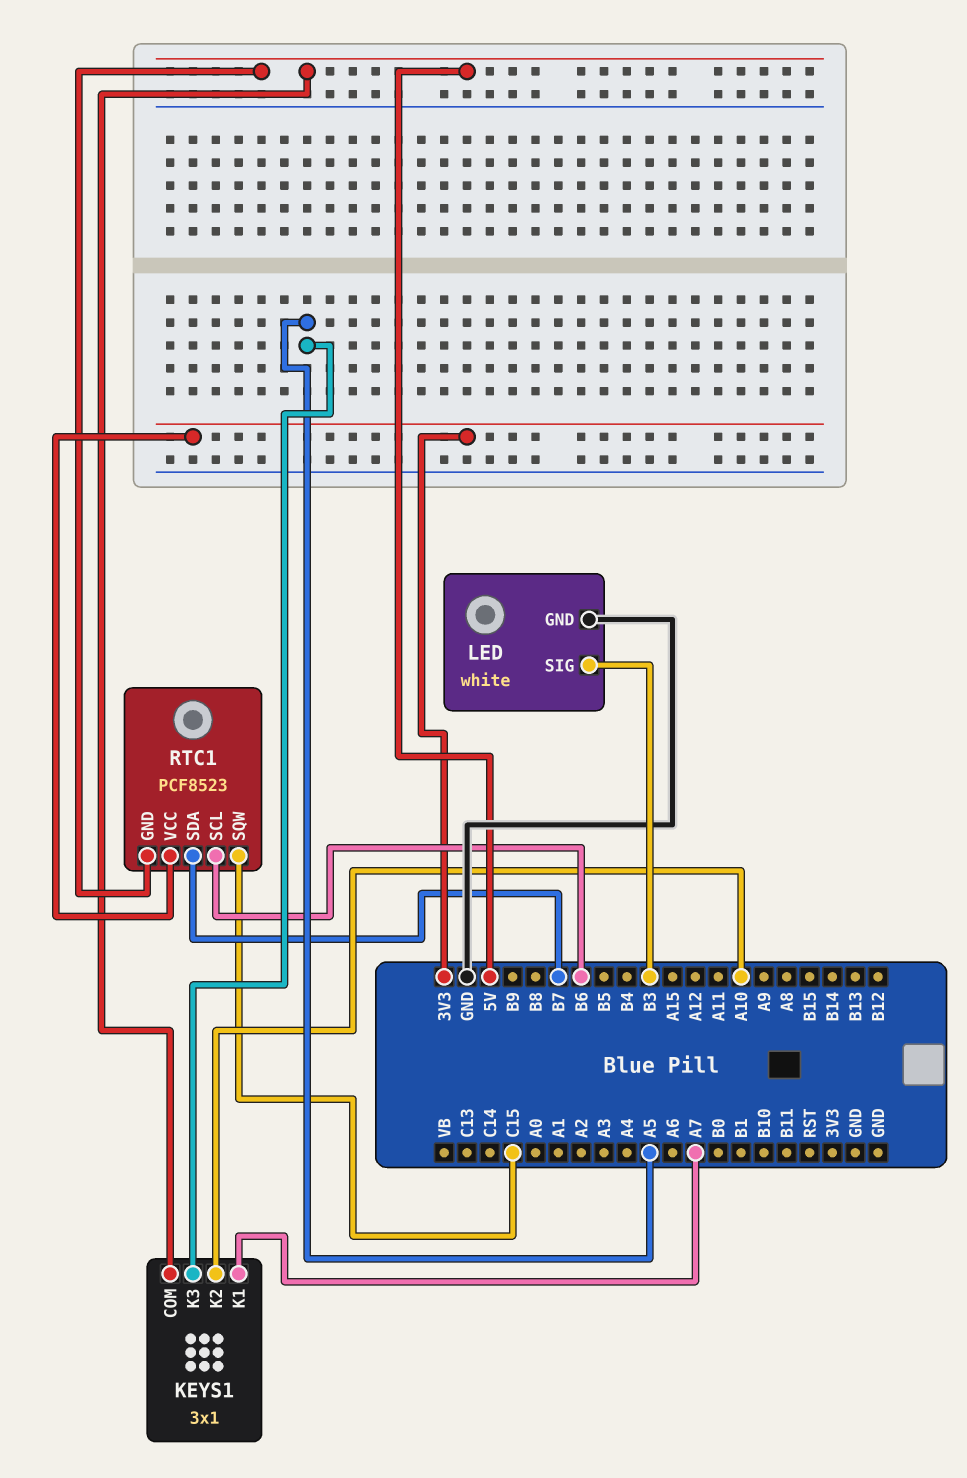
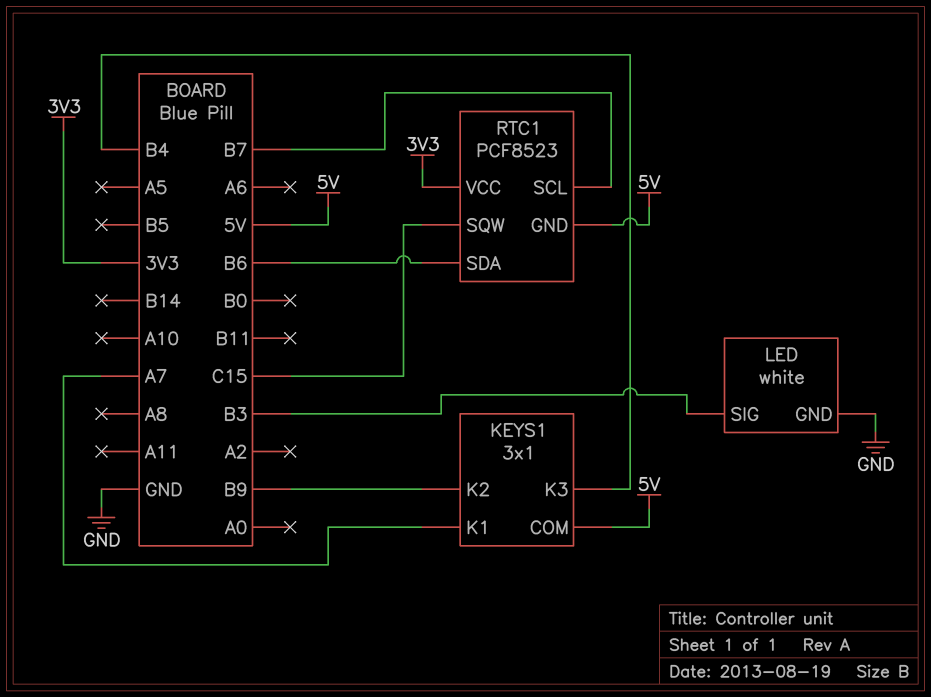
KEYS1 pin K2: A10 -> B9
KEYS1 pin K3: A5 -> B4
RTC1 pin SCL: B6 -> B7
RTC1 pin SDA: B7 -> B6

